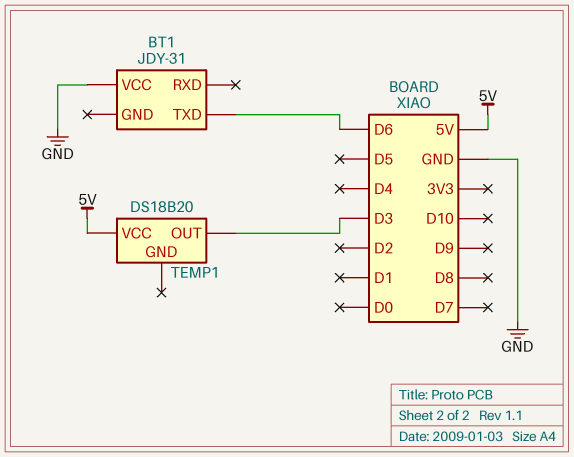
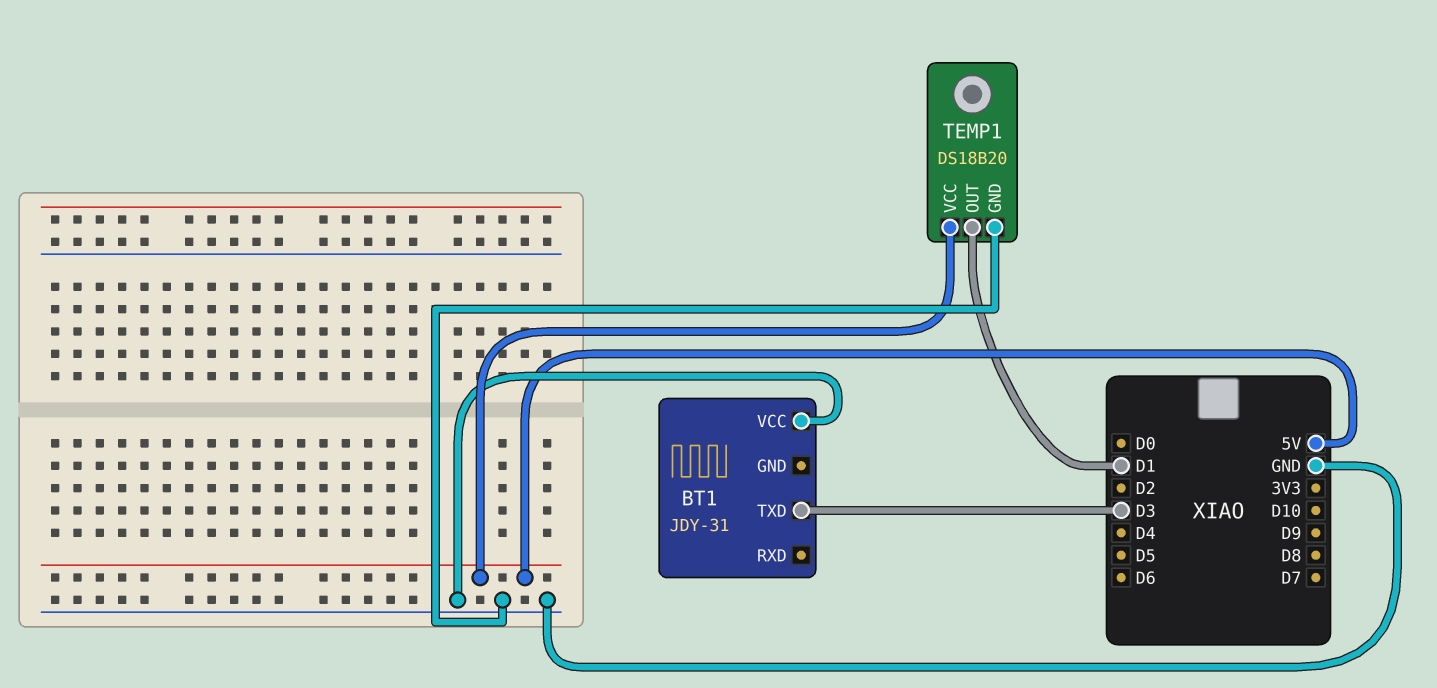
BT1 pin TXD: D6 -> D3
TEMP1 pin GND: none -> GND
TEMP1 pin OUT: D3 -> D1

